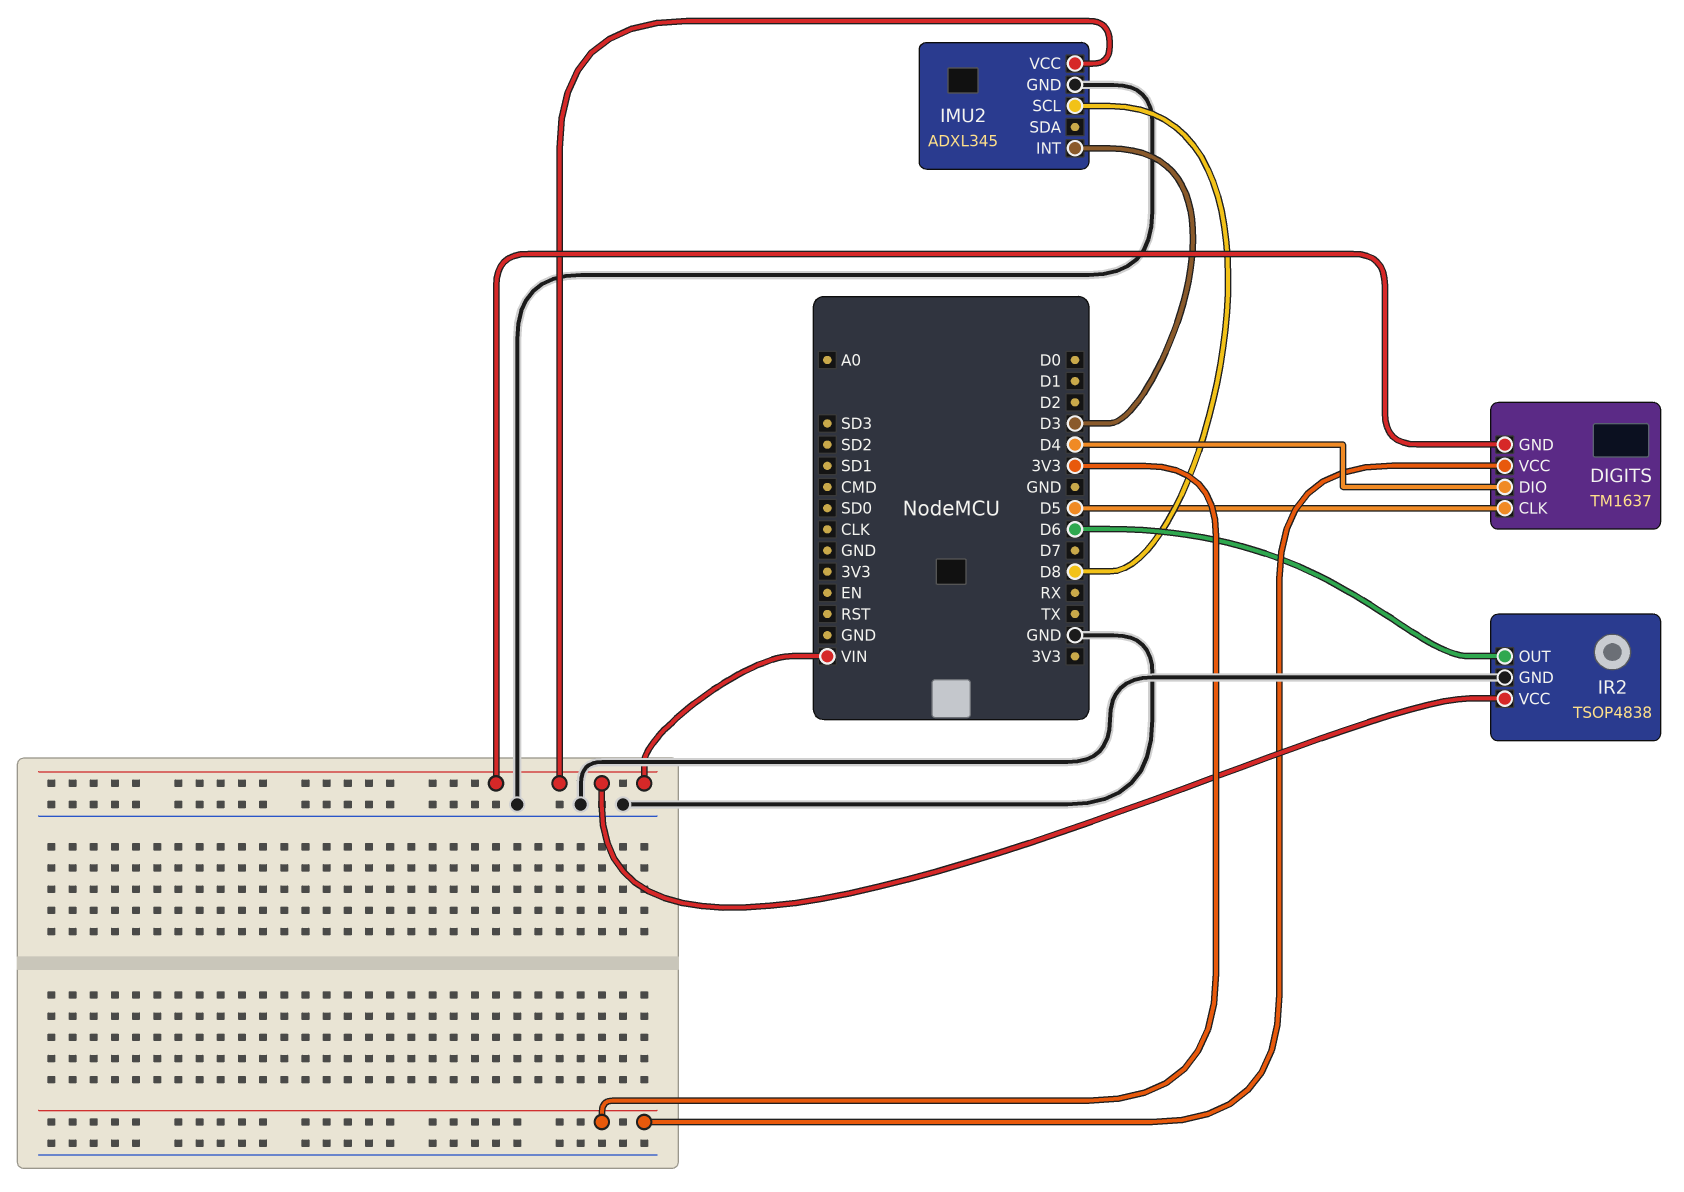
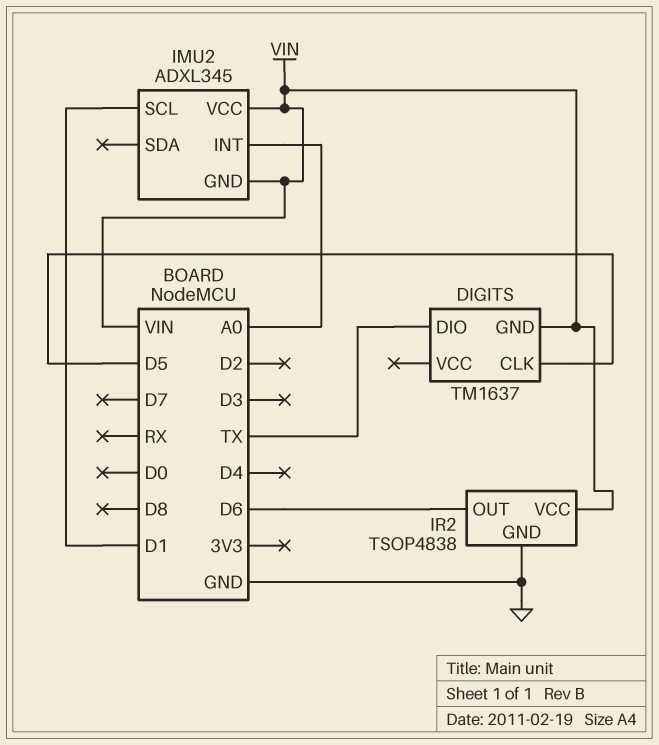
DIGITS pin DIO: D4 -> TX
DIGITS pin VCC: 3V3 -> none
IMU2 pin GND: GND -> VIN
IMU2 pin INT: D3 -> A0
IMU2 pin SCL: D8 -> D1

